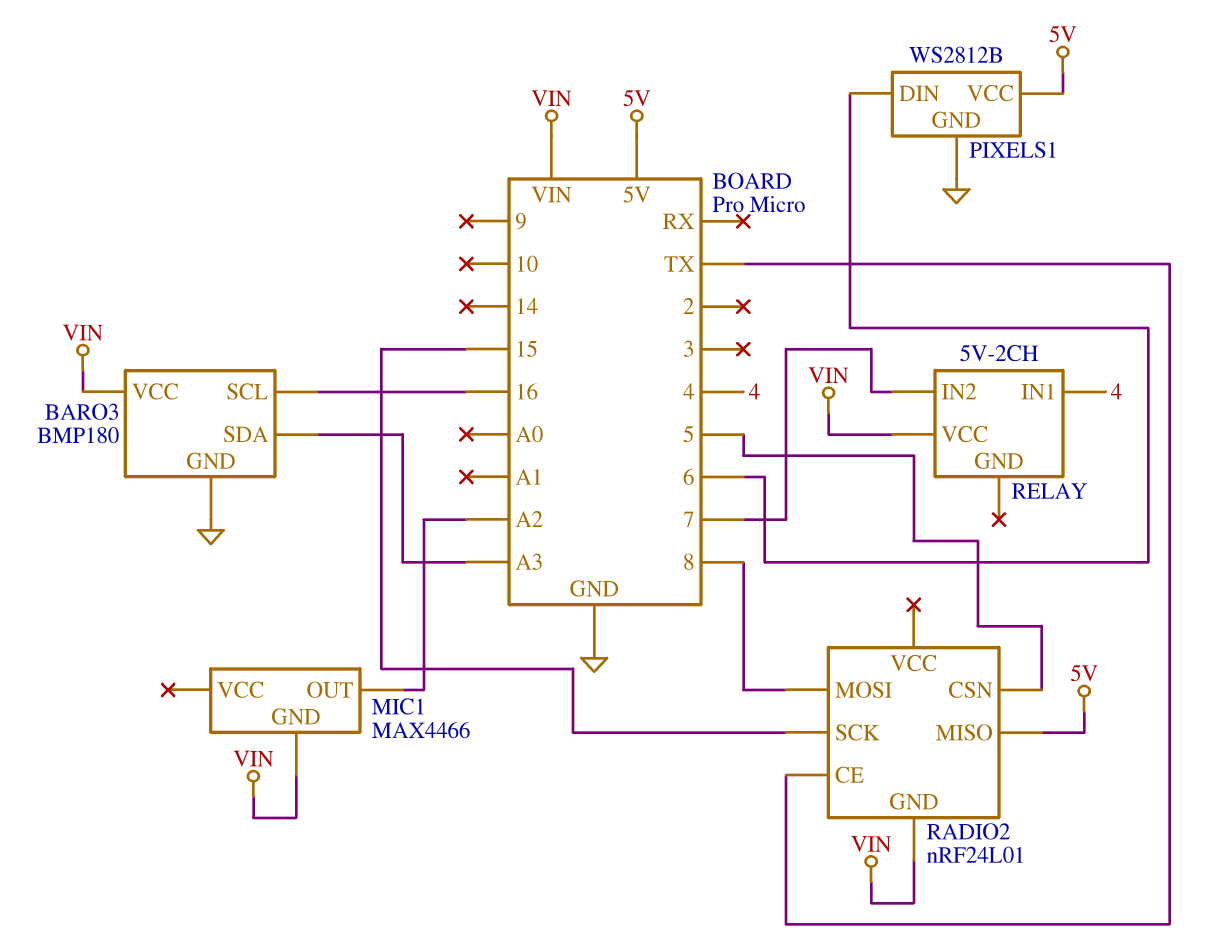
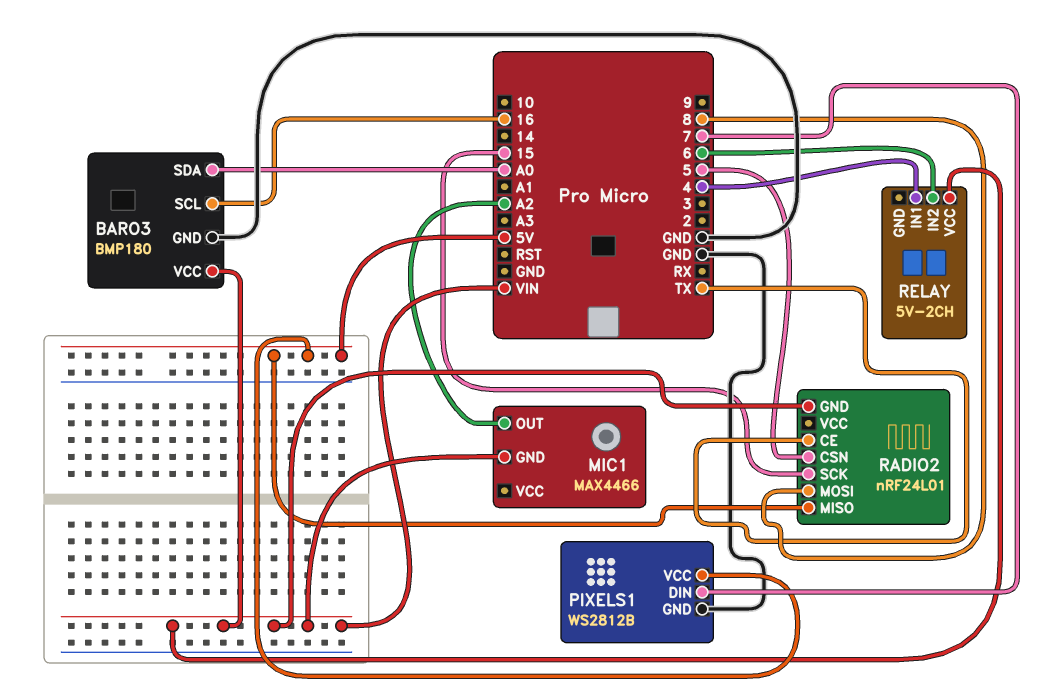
BARO3 pin SDA: A3 -> A0
PIXELS1 pin DIN: 6 -> 7
RELAY pin IN2: 7 -> 6

